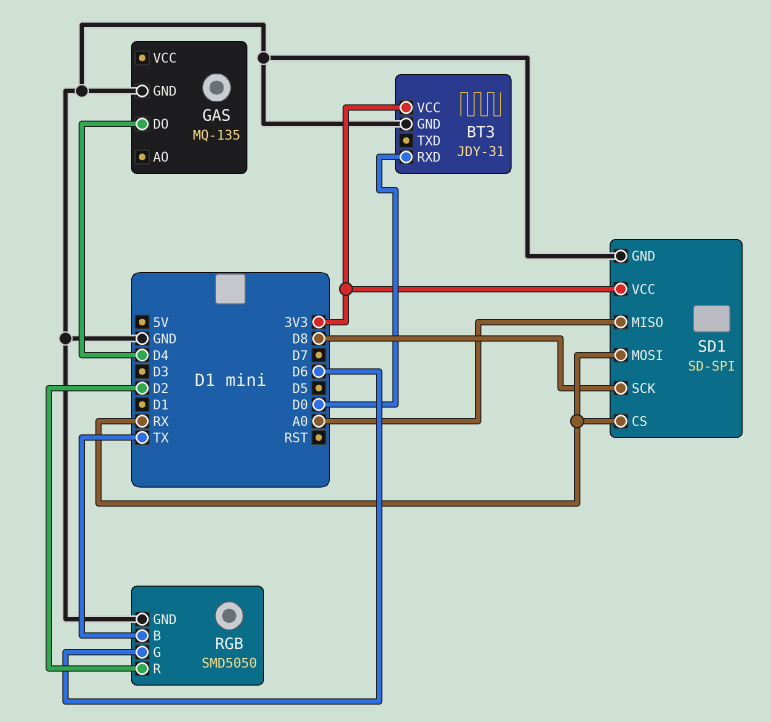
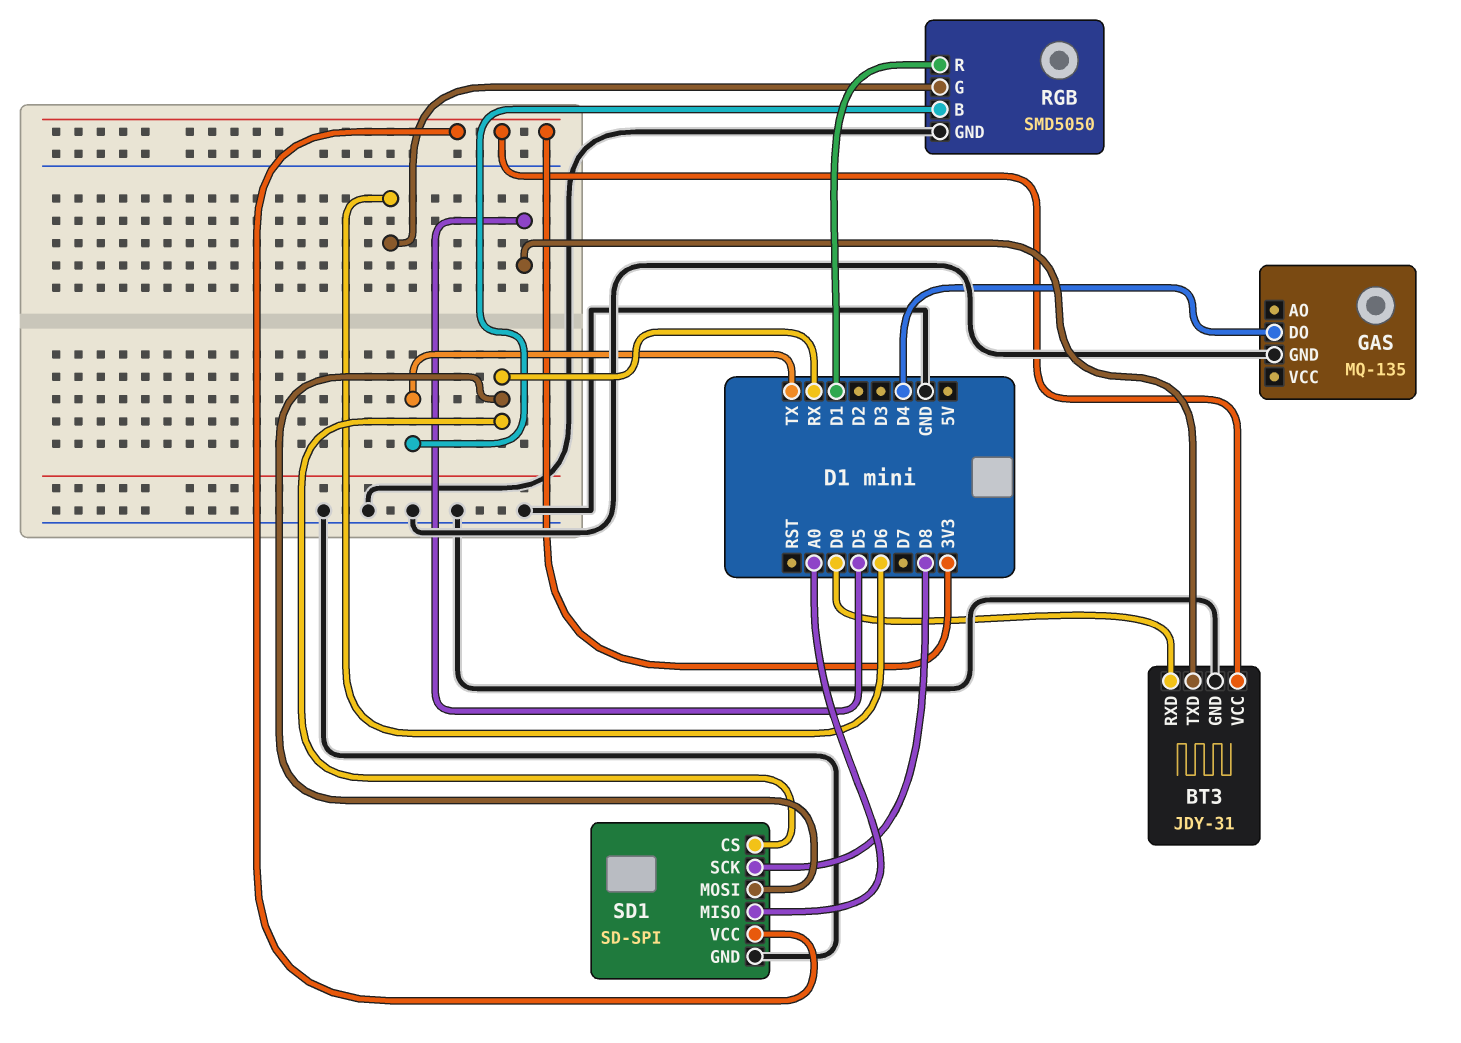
BT3 pin TXD: none -> D5
RGB pin R: D2 -> D1

